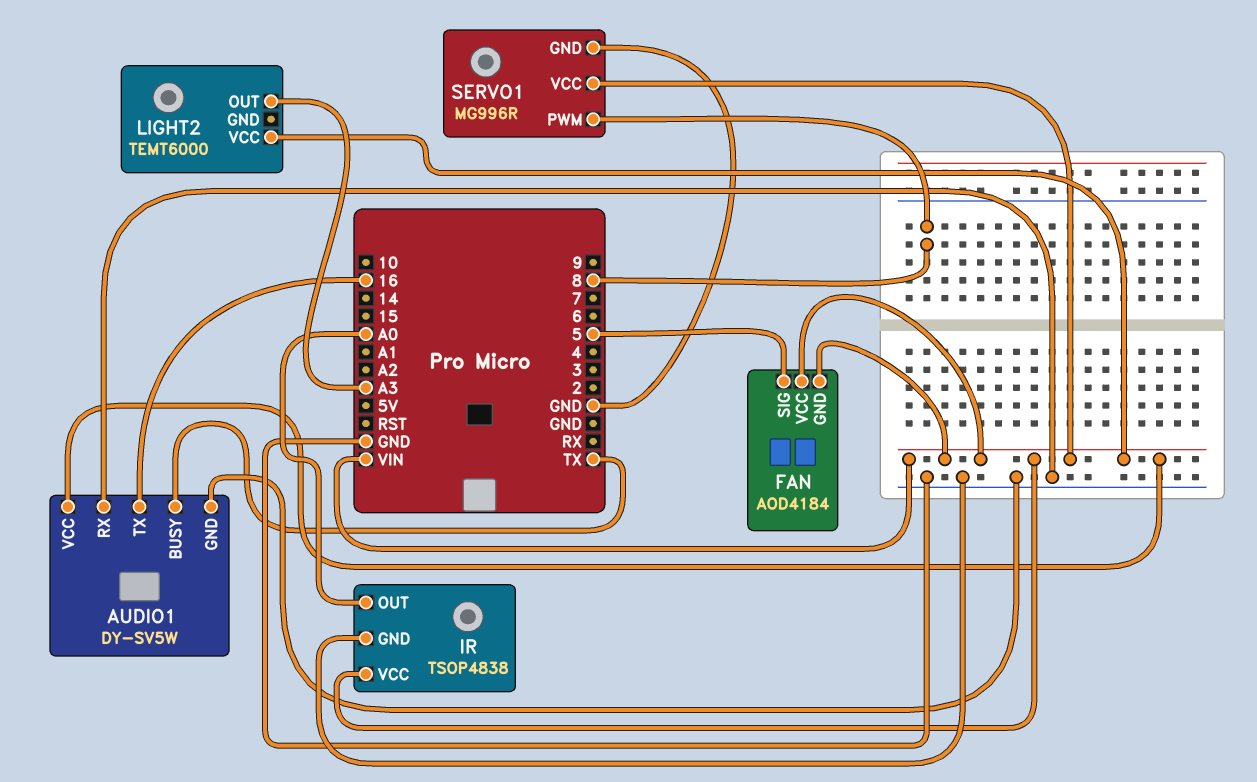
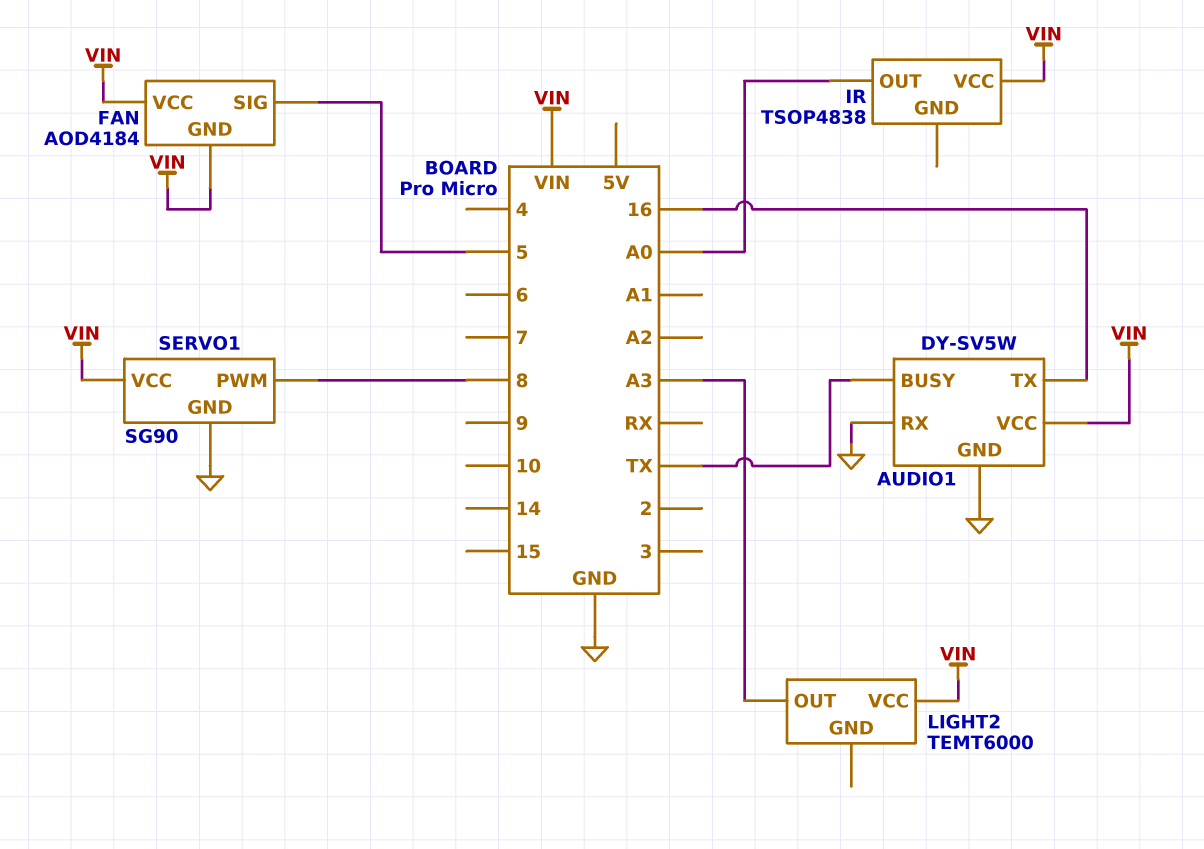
IR pin GND: GND -> none
SERVO1: MG996R -> SG90

